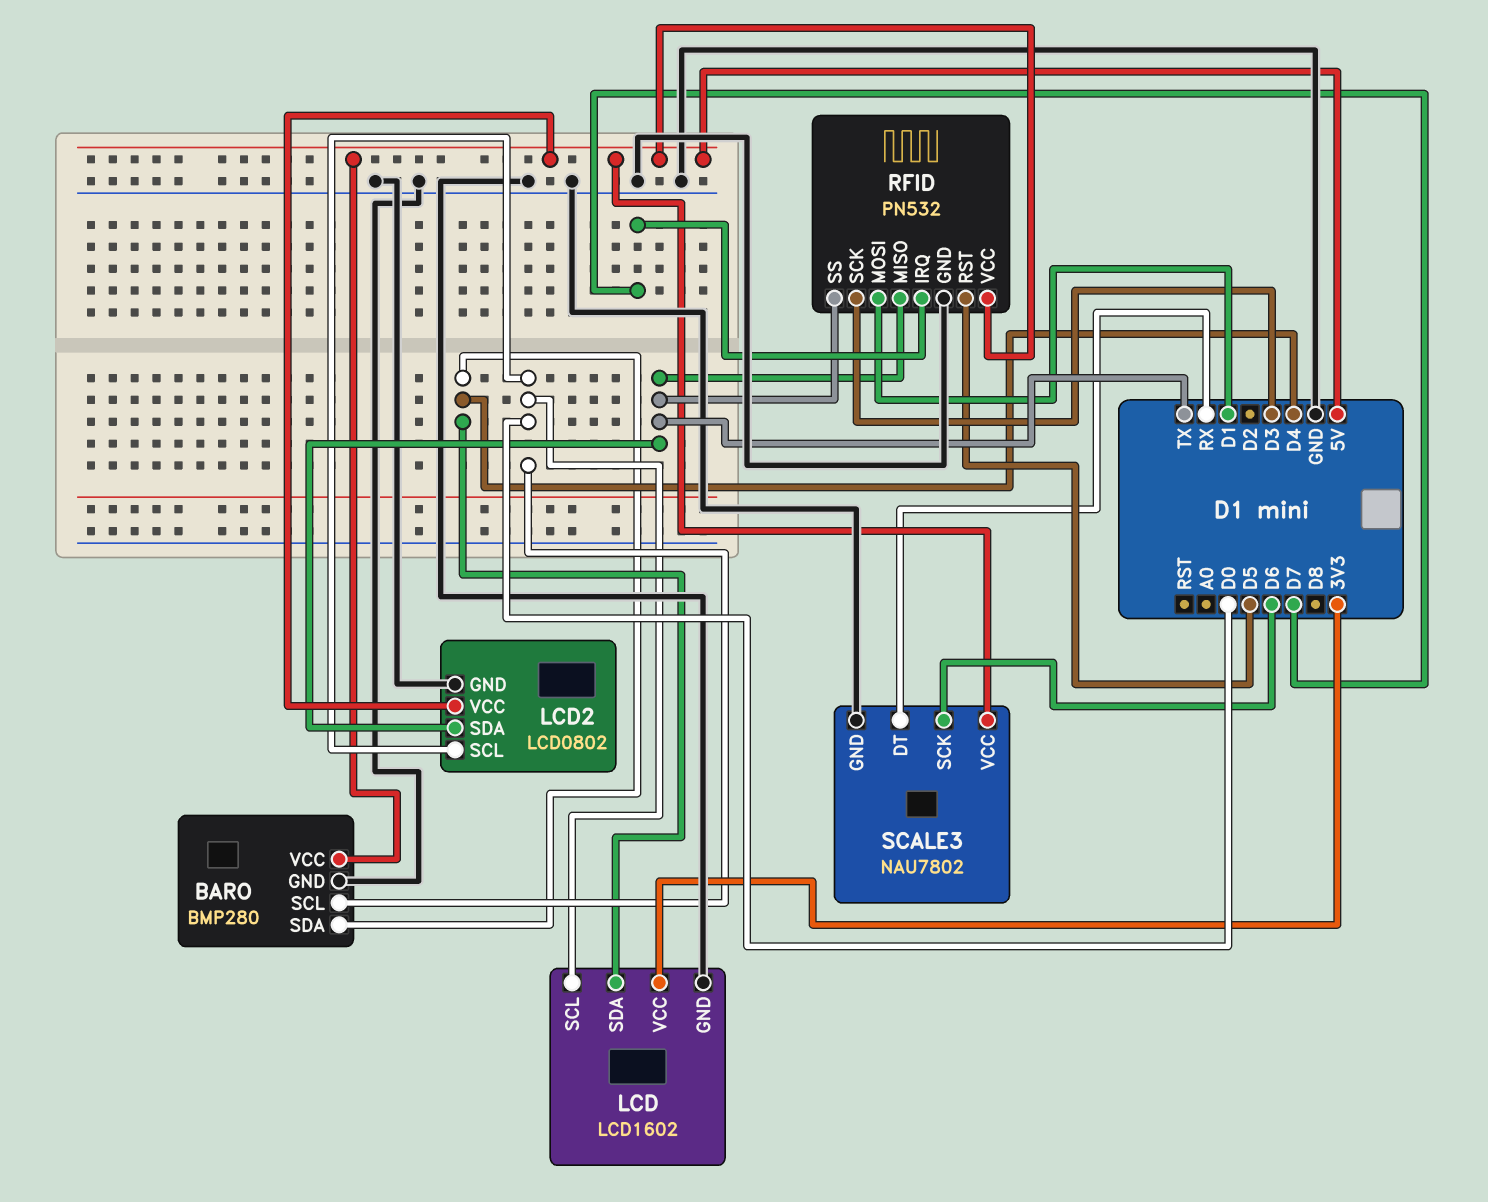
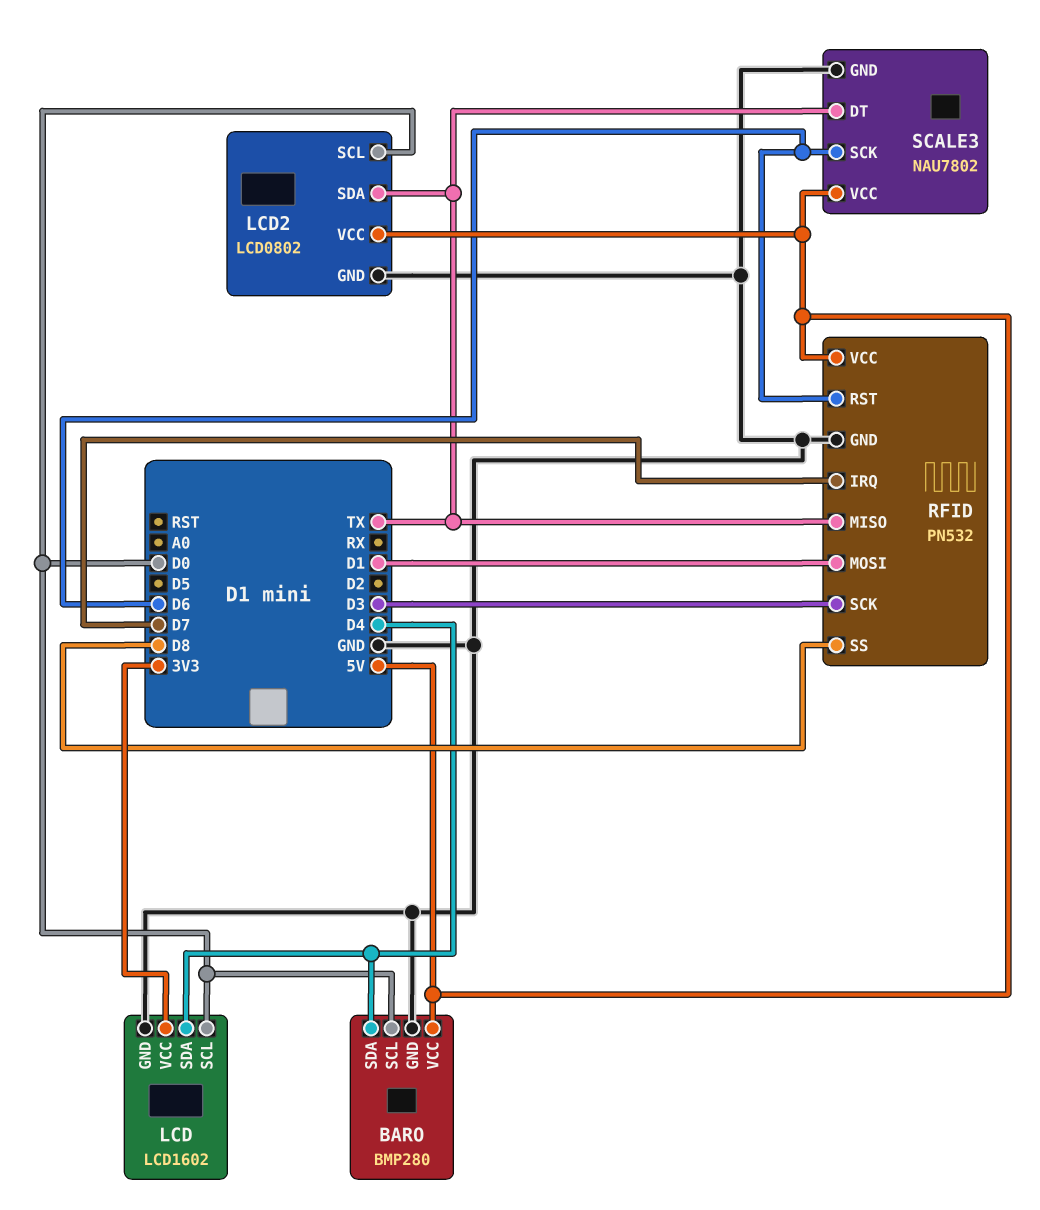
RFID pin RST: D5 -> D6
RFID pin SS: TX -> D8
SCALE3 pin DT: RX -> TX

